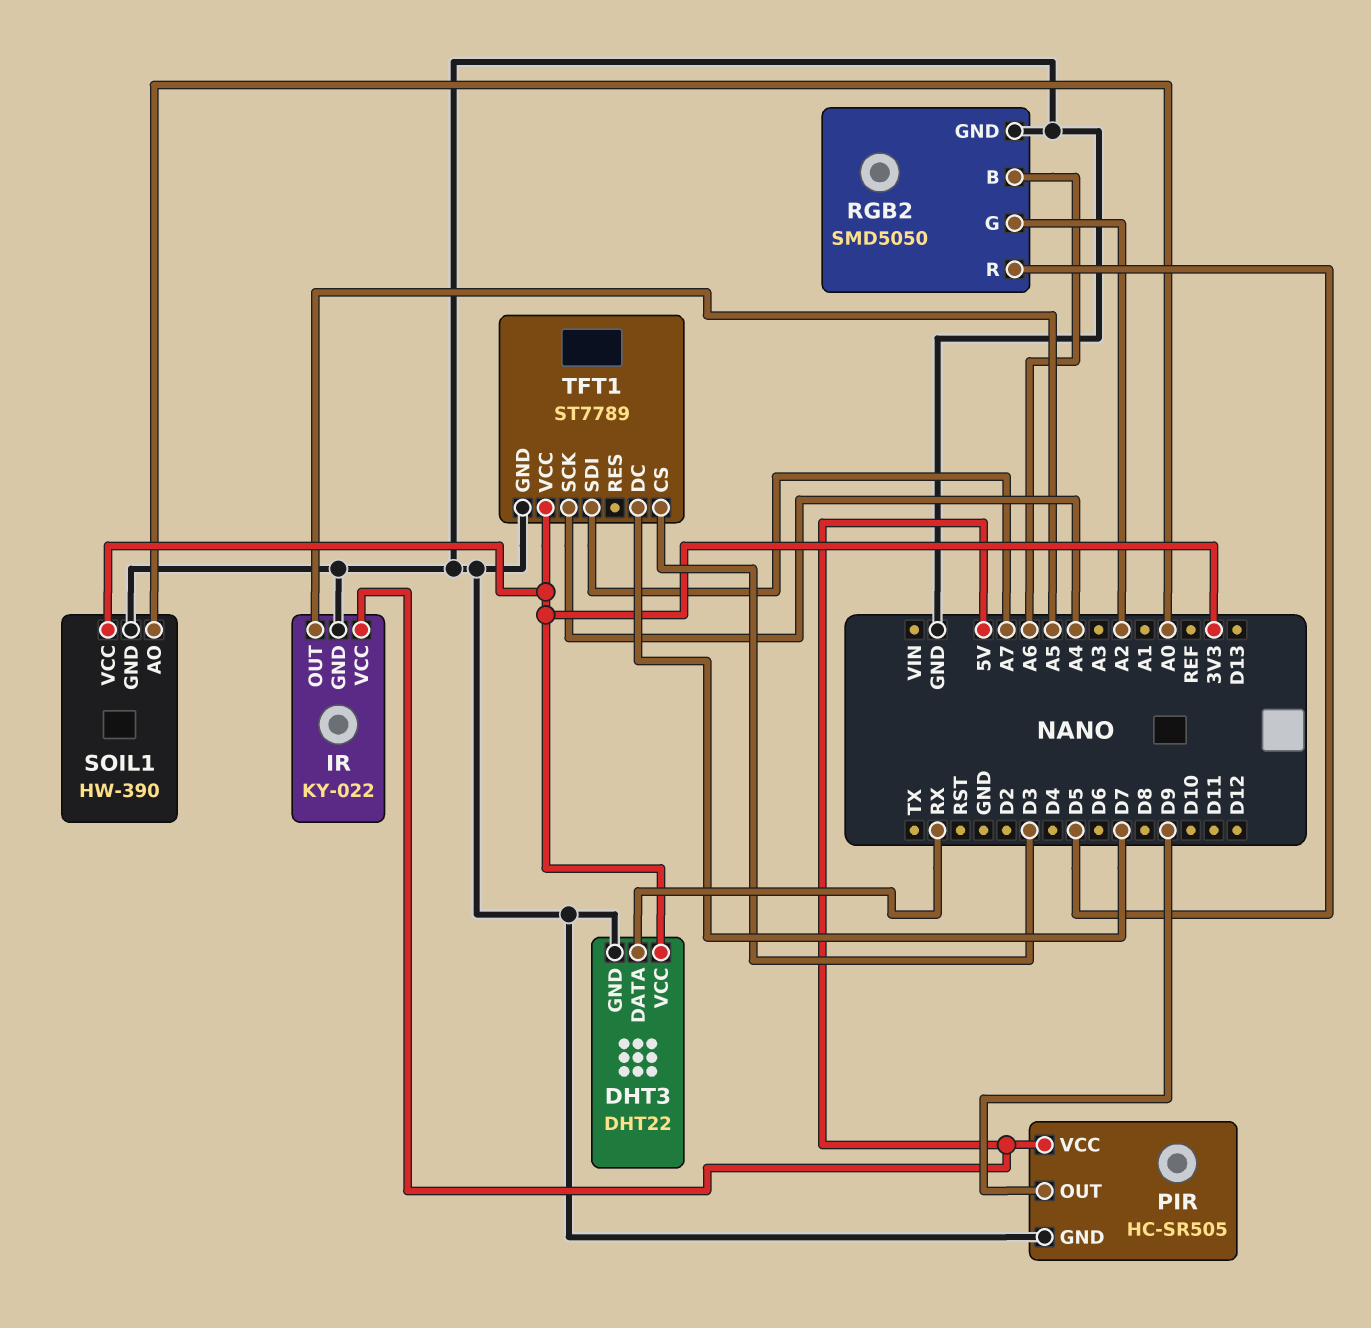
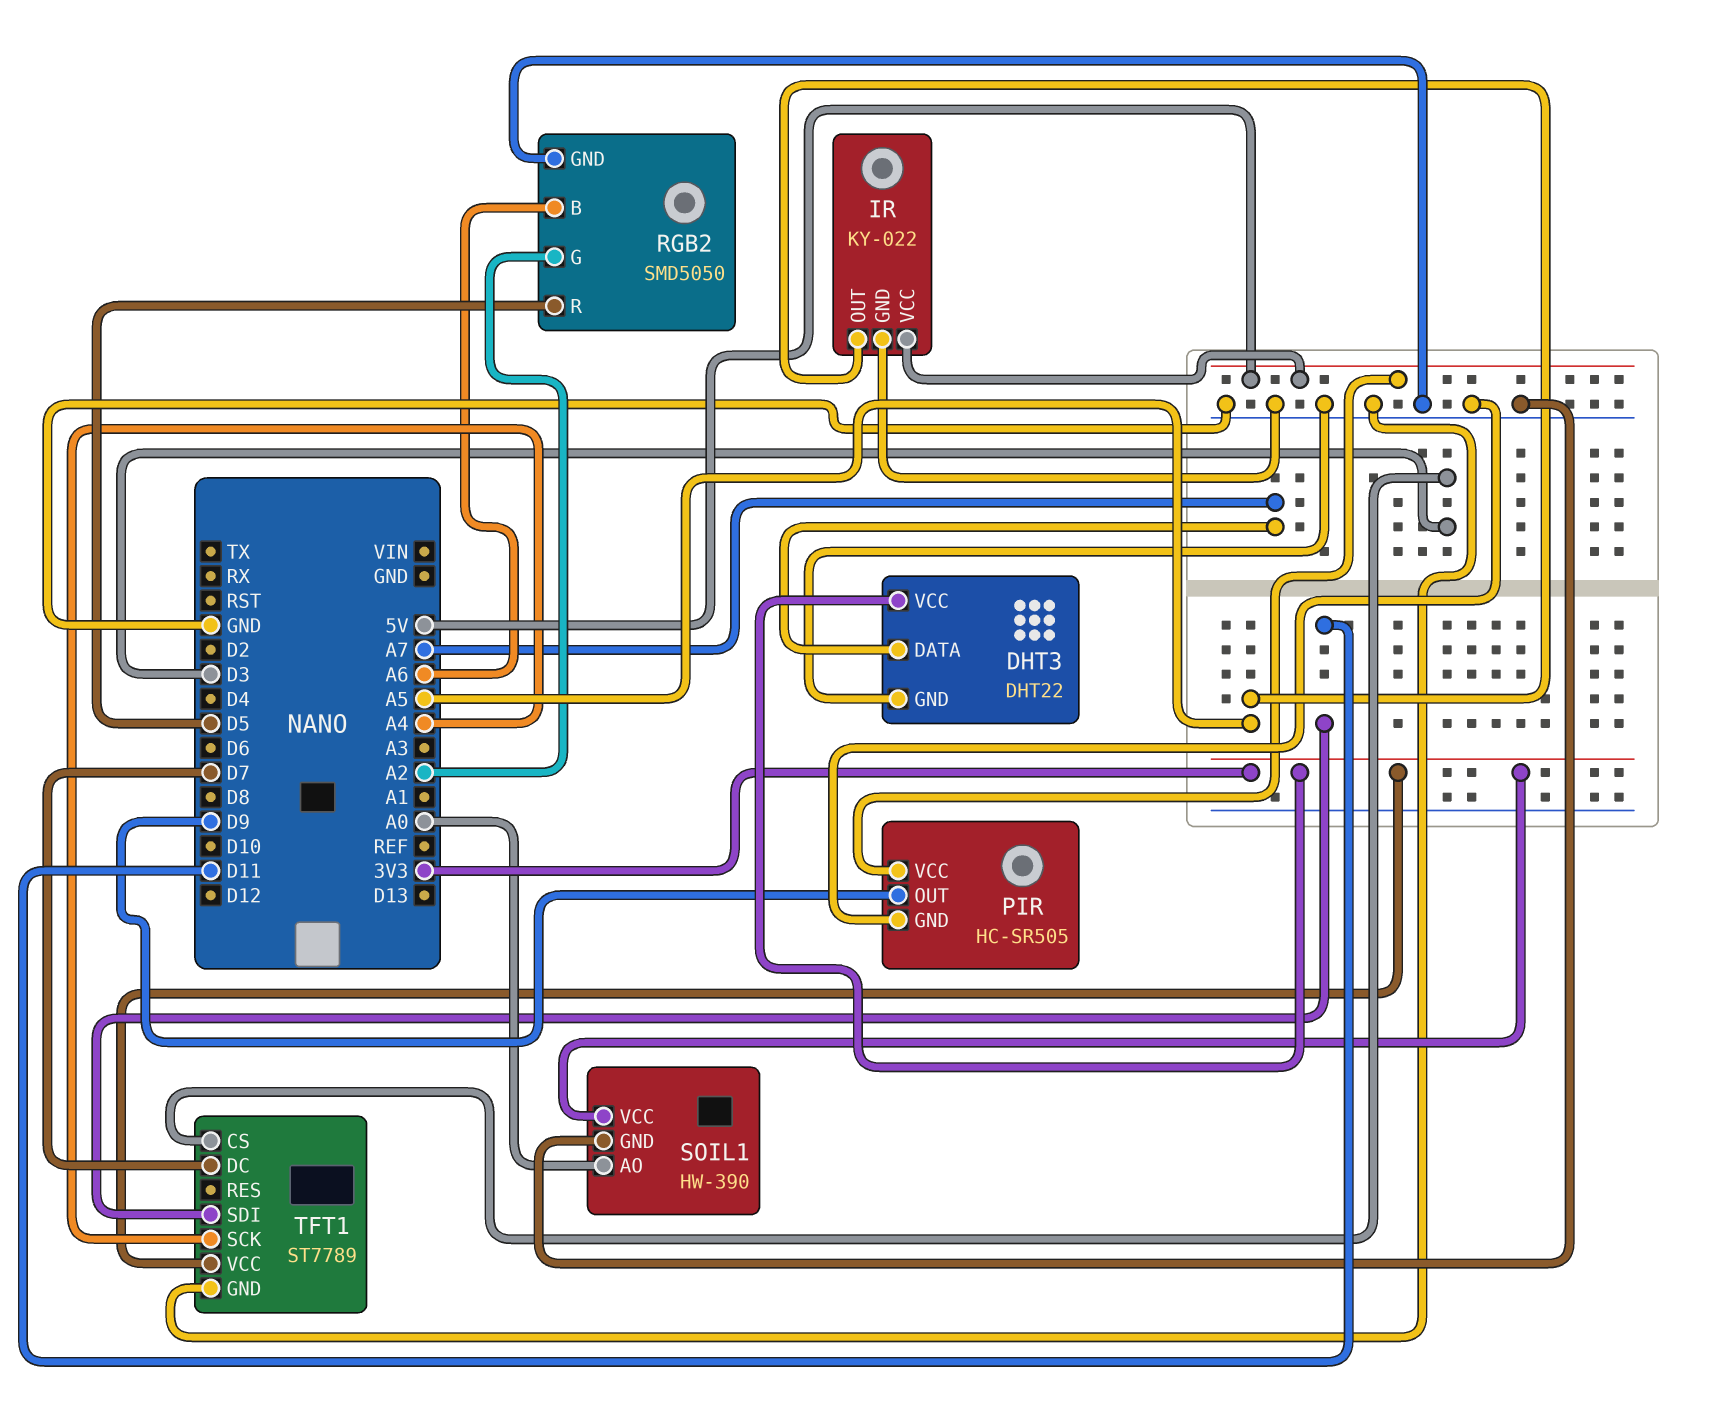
DHT3 pin DATA: RX -> A7
TFT1 pin SDI: A7 -> D11

